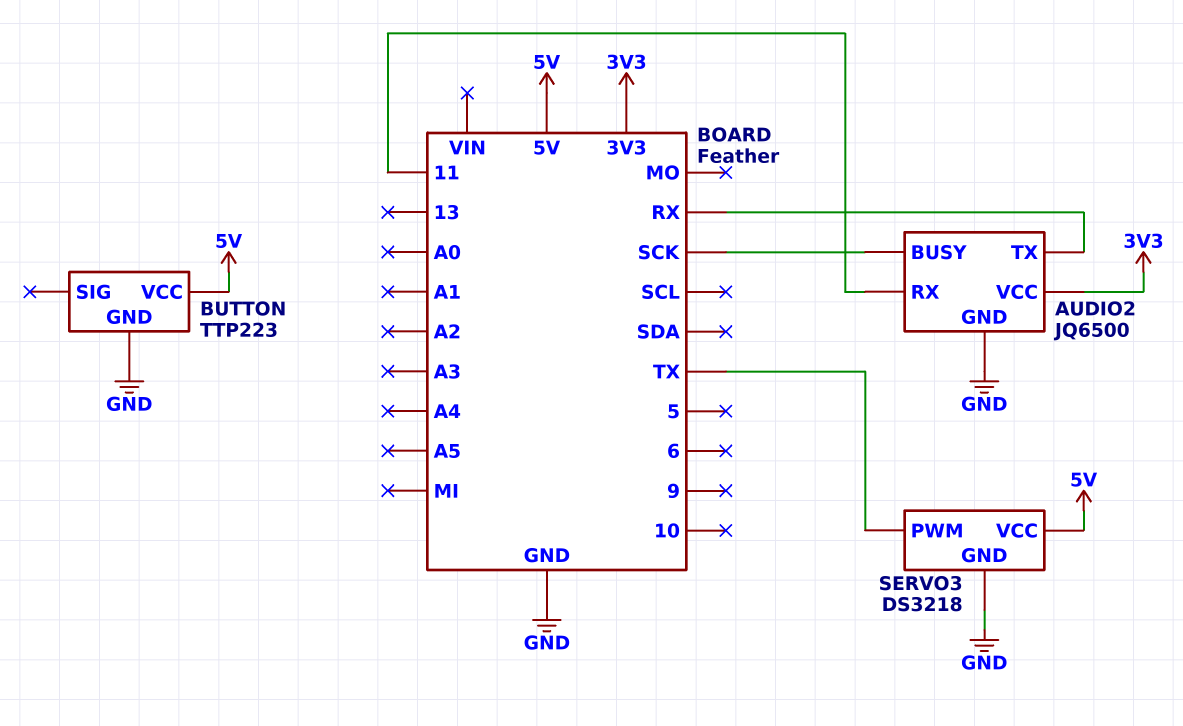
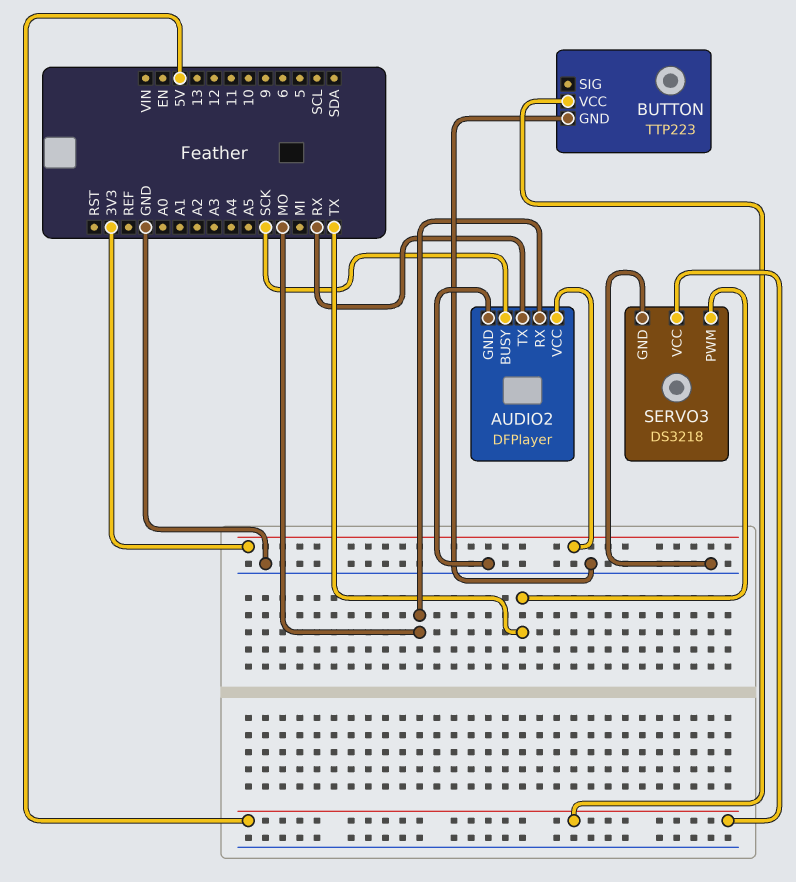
AUDIO2: JQ6500 -> DFPlayer
AUDIO2 pin RX: 11 -> MO

